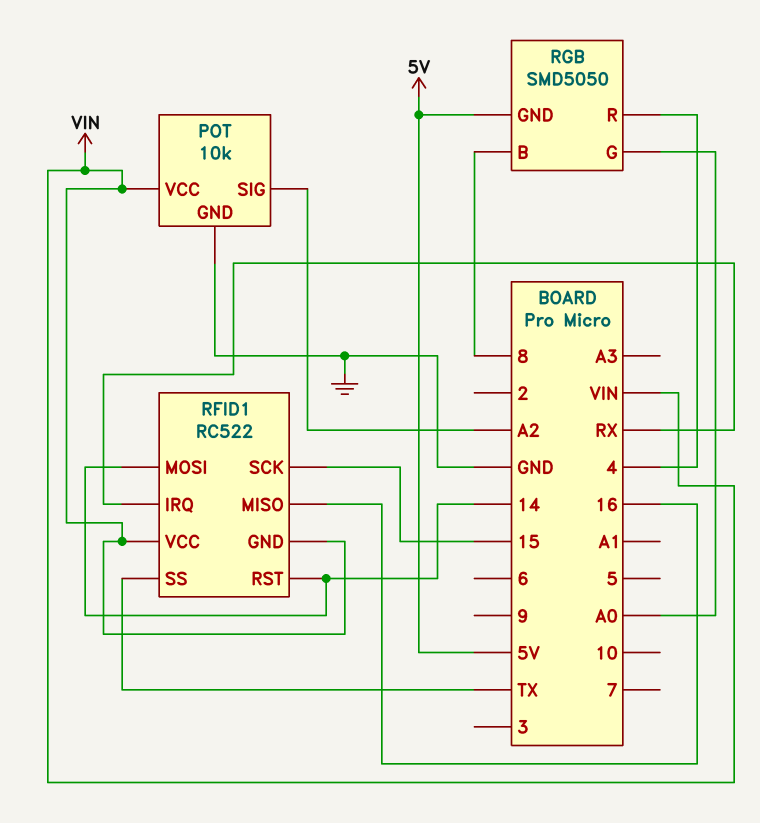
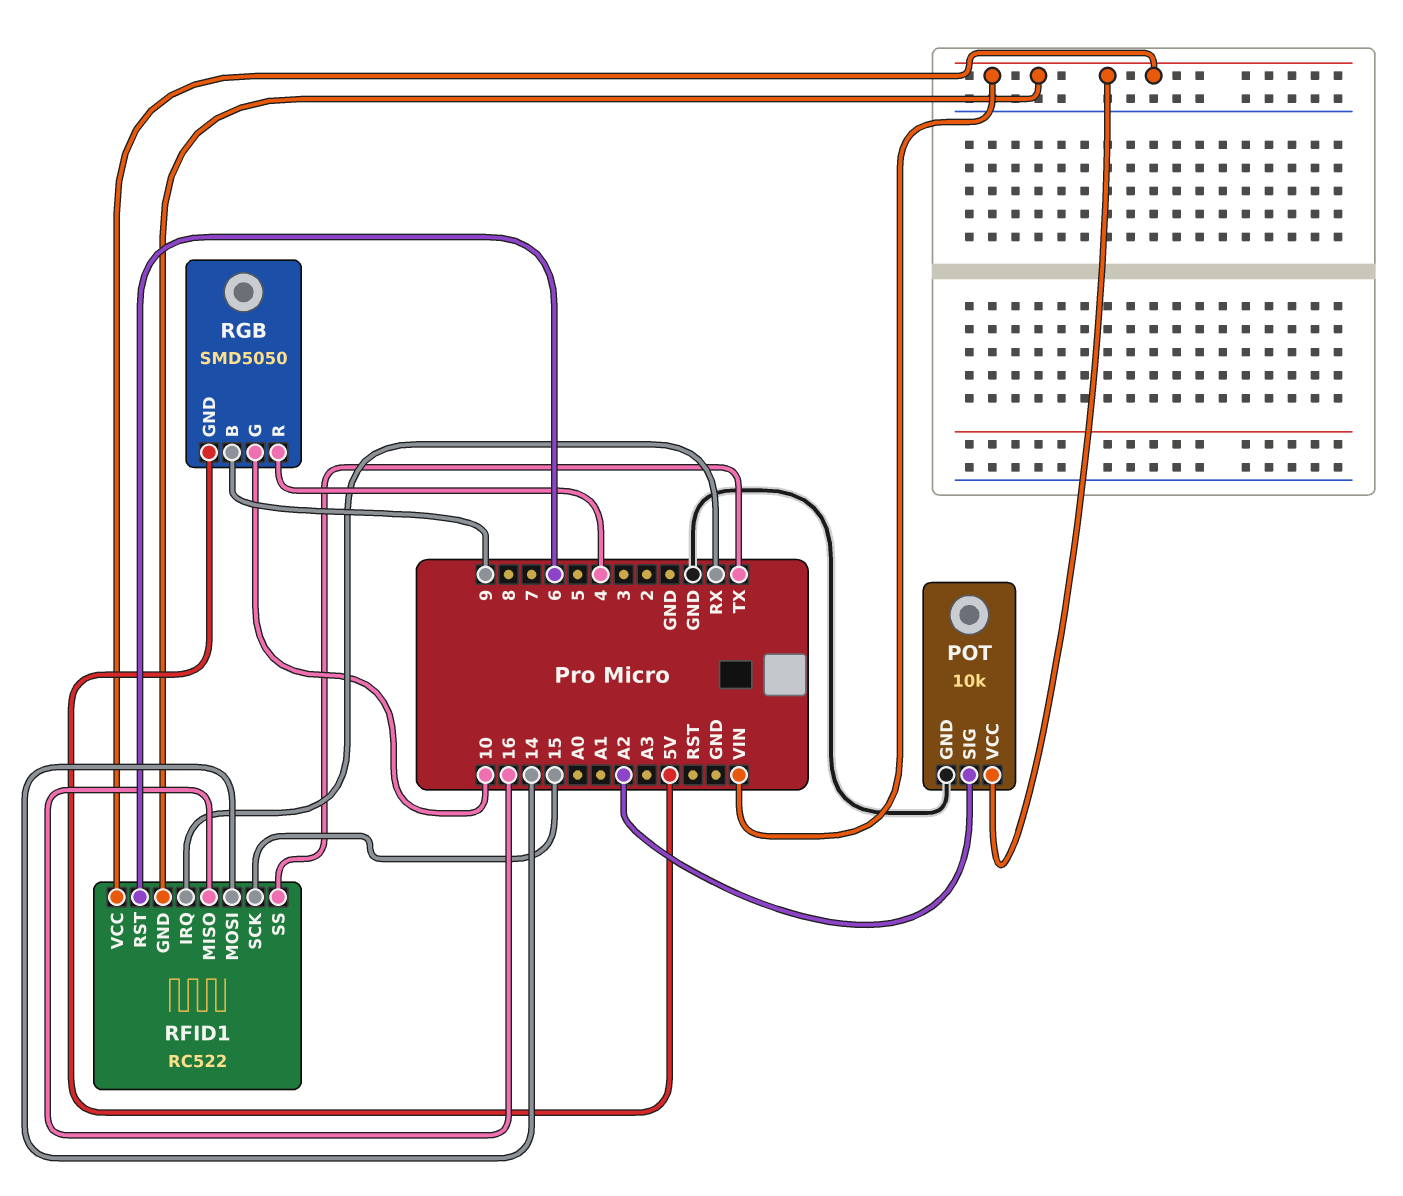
RFID1 pin RST: 14 -> 6
RGB pin B: 8 -> 9
RGB pin G: A0 -> 10

